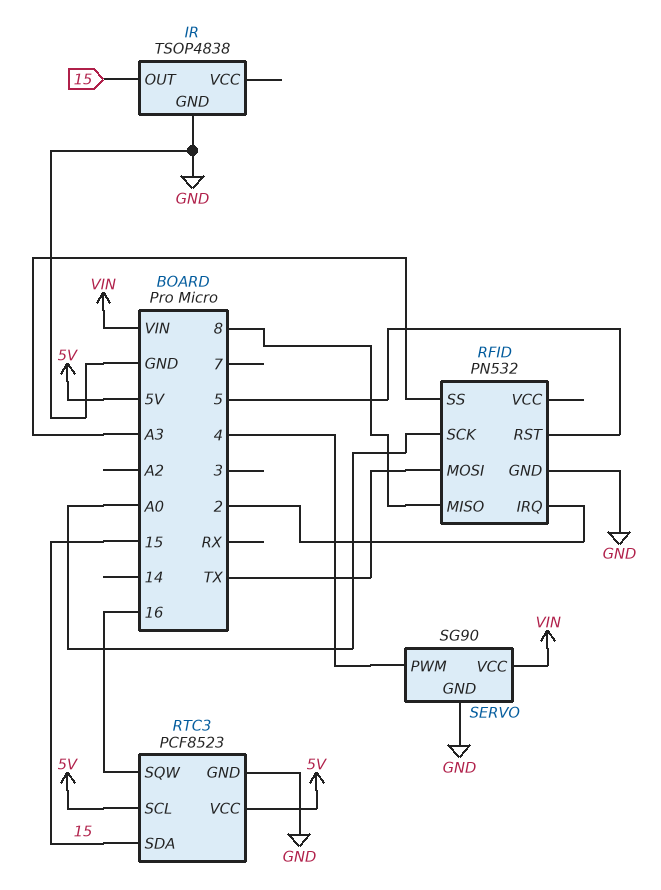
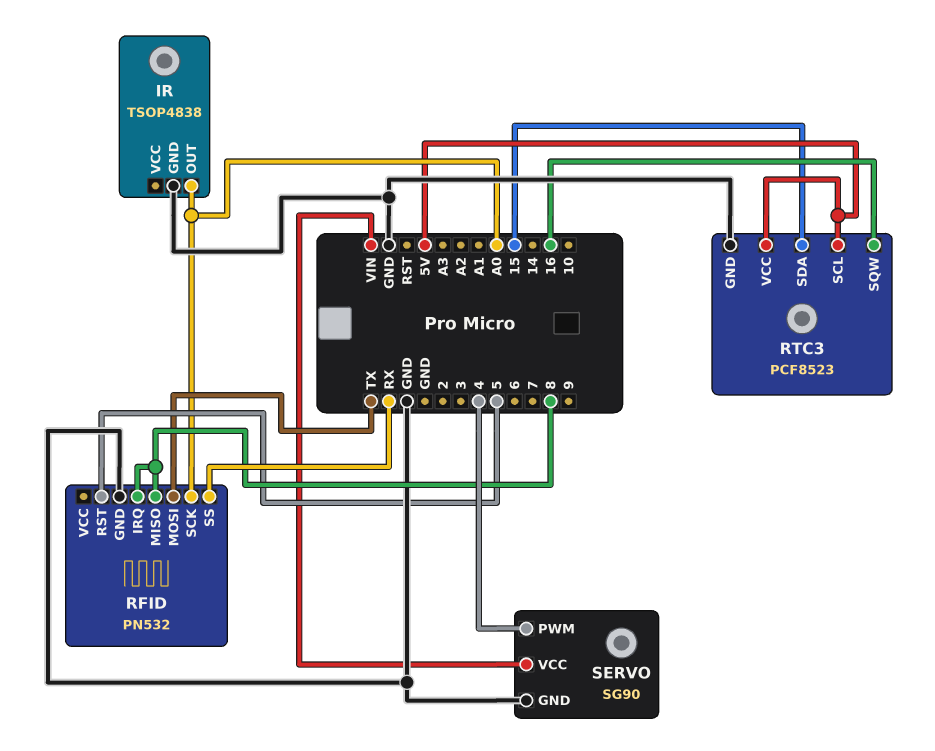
IR pin OUT: 15 -> A0
RFID pin IRQ: 2 -> 8
RFID pin SS: A3 -> RX

